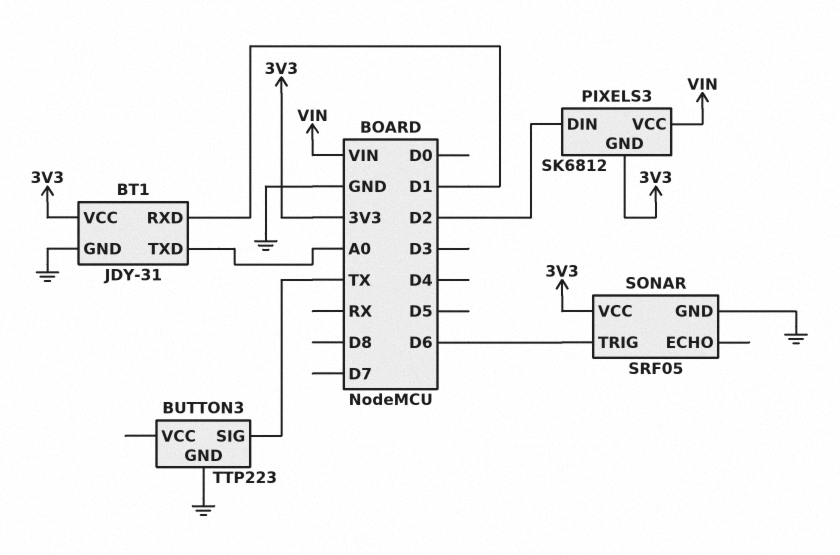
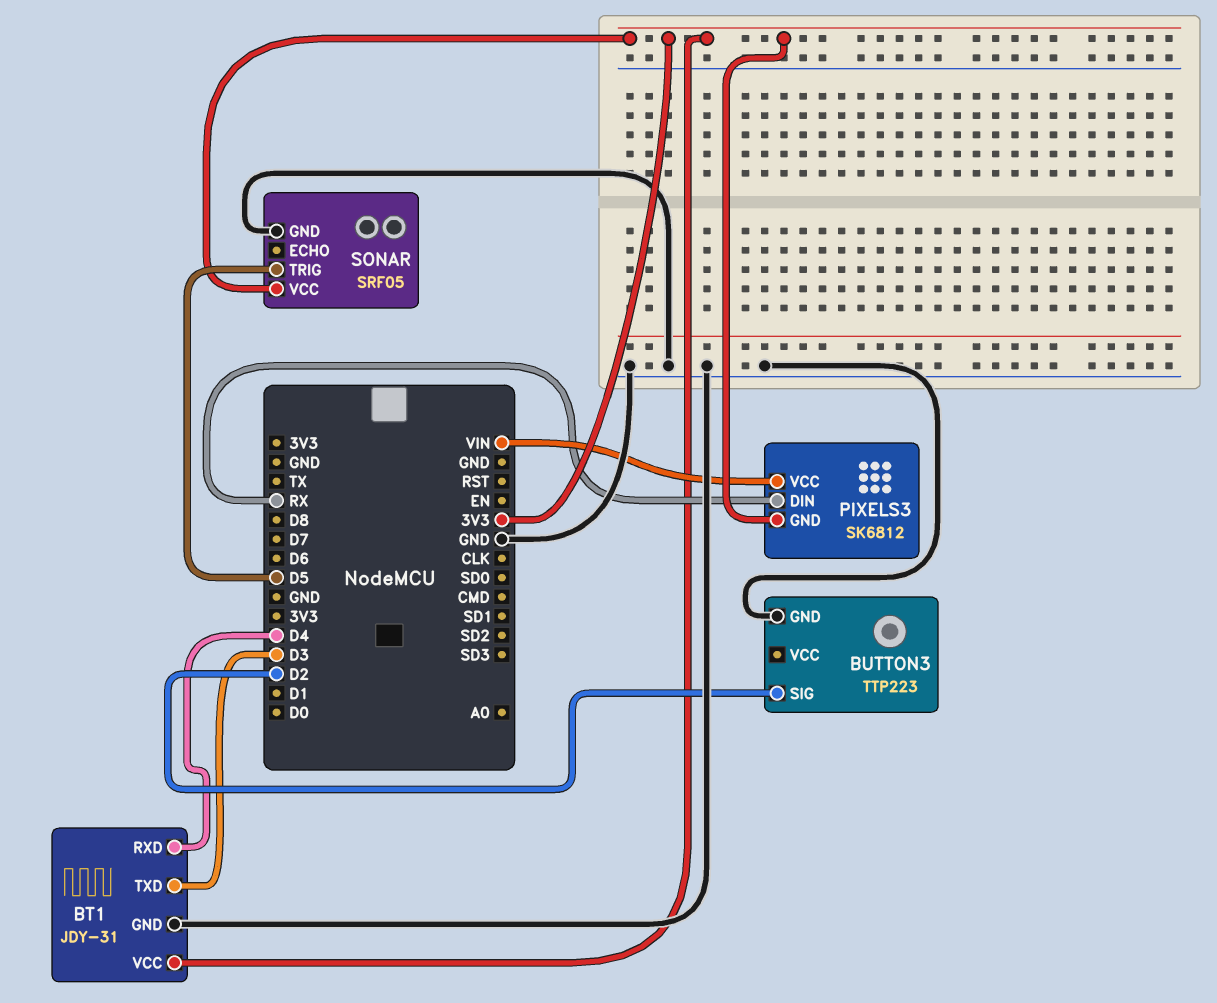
BT1 pin RXD: D1 -> D4
BT1 pin TXD: A0 -> D3
BUTTON3 pin SIG: TX -> D2
PIXELS3 pin DIN: D2 -> RX
SONAR pin TRIG: D6 -> D5

